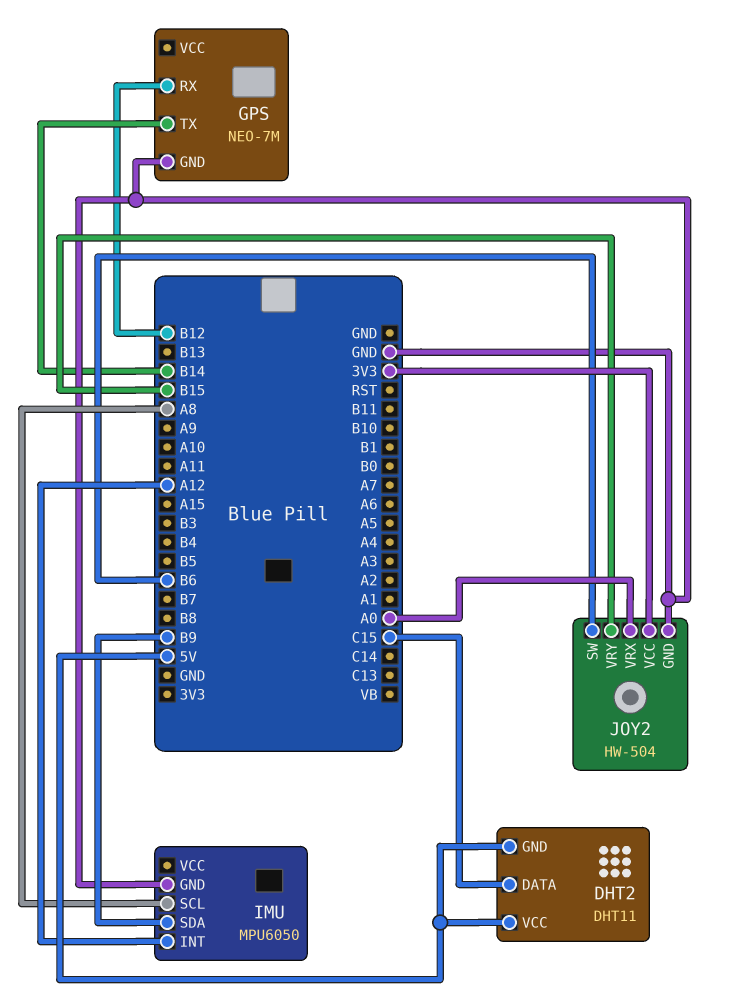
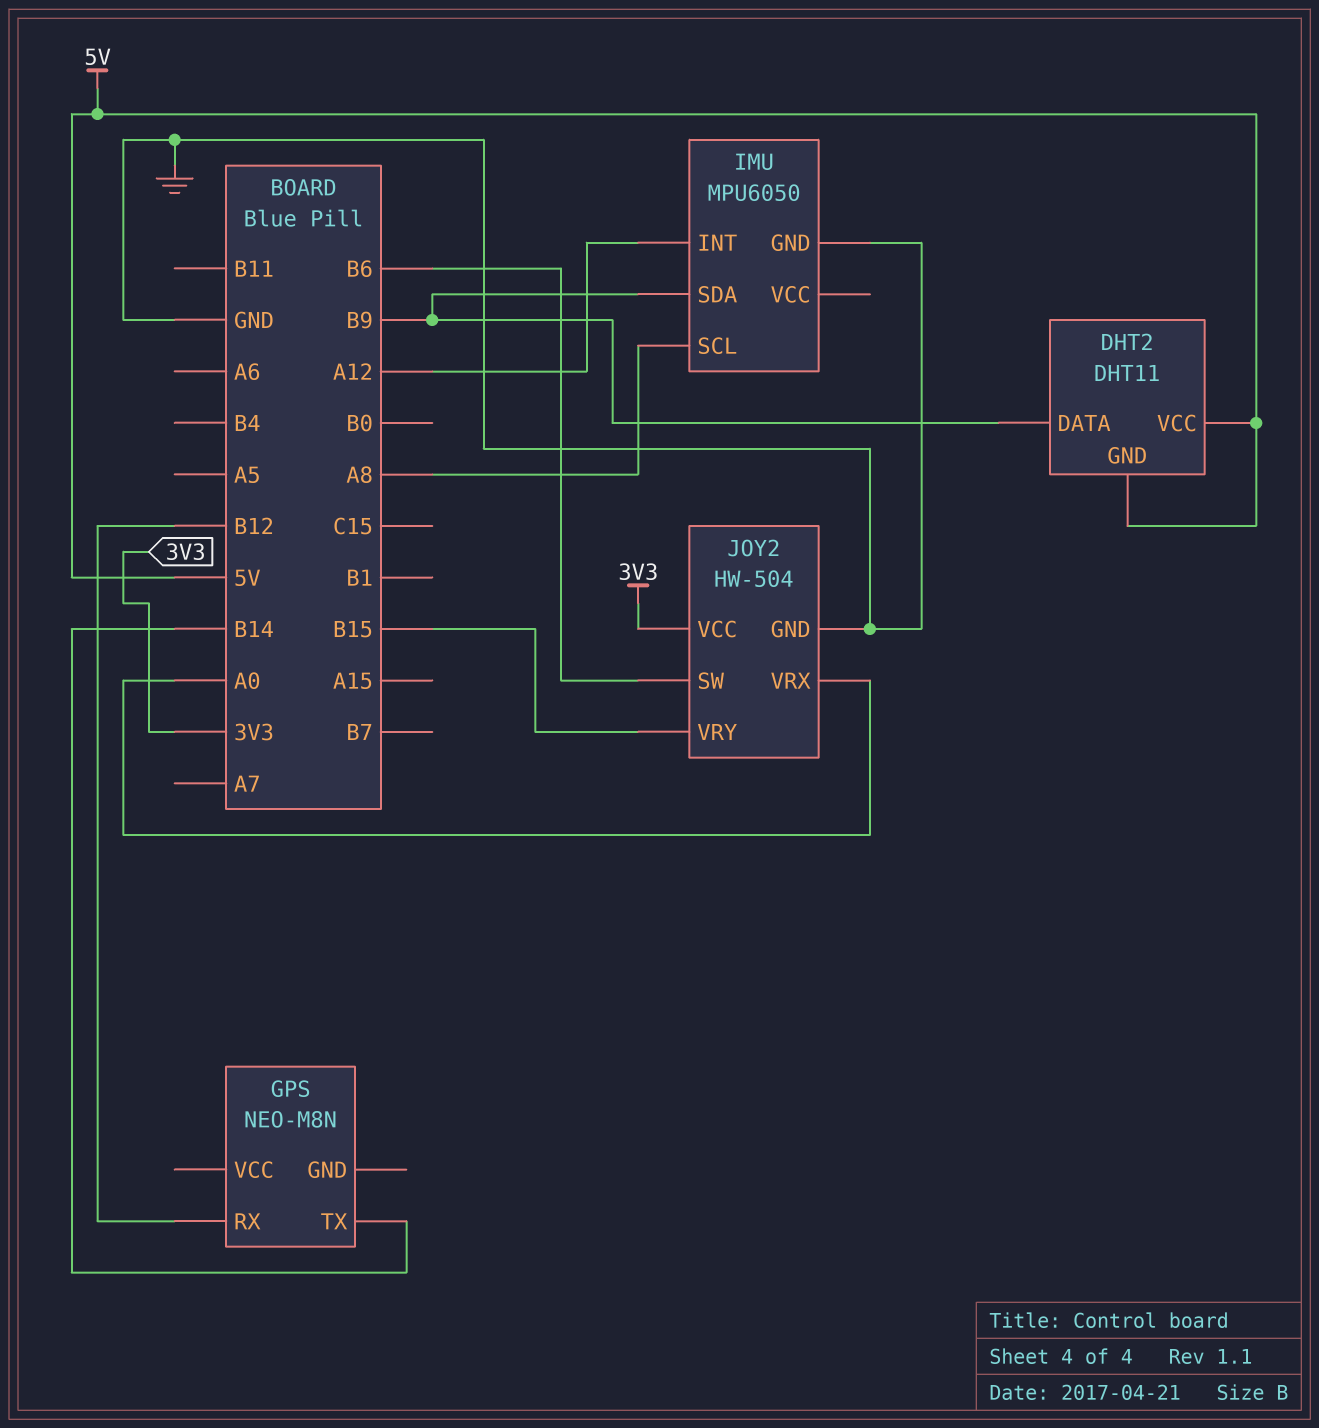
DHT2 pin DATA: C15 -> B9
GPS: NEO-7M -> NEO-M8N
GPS pin GND: GND -> none

